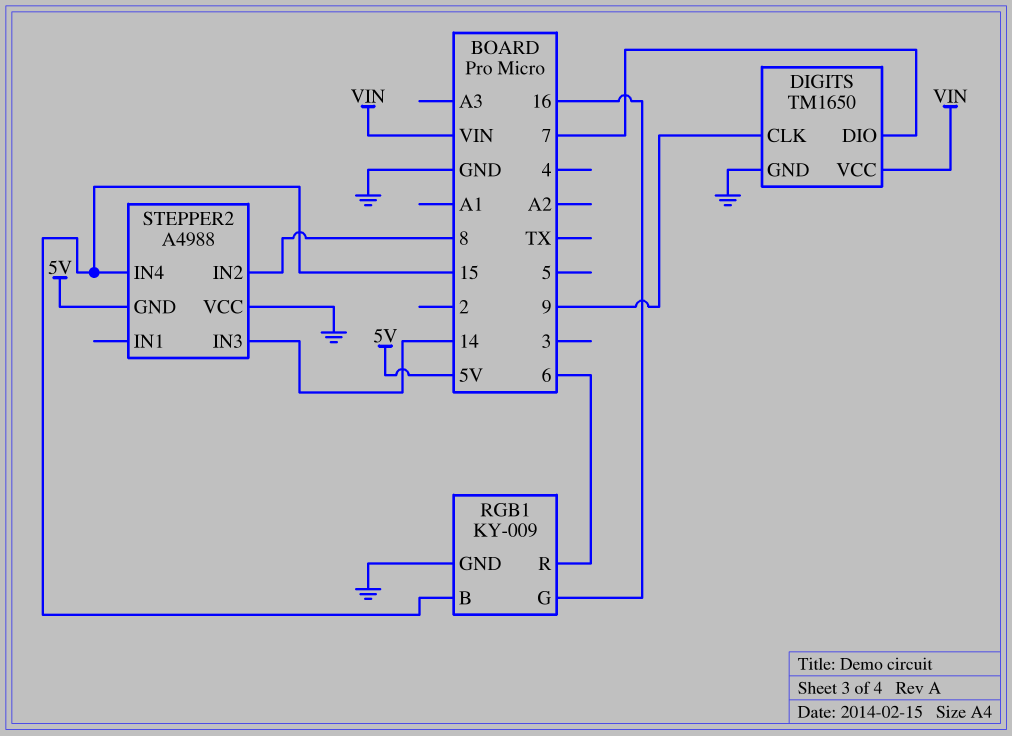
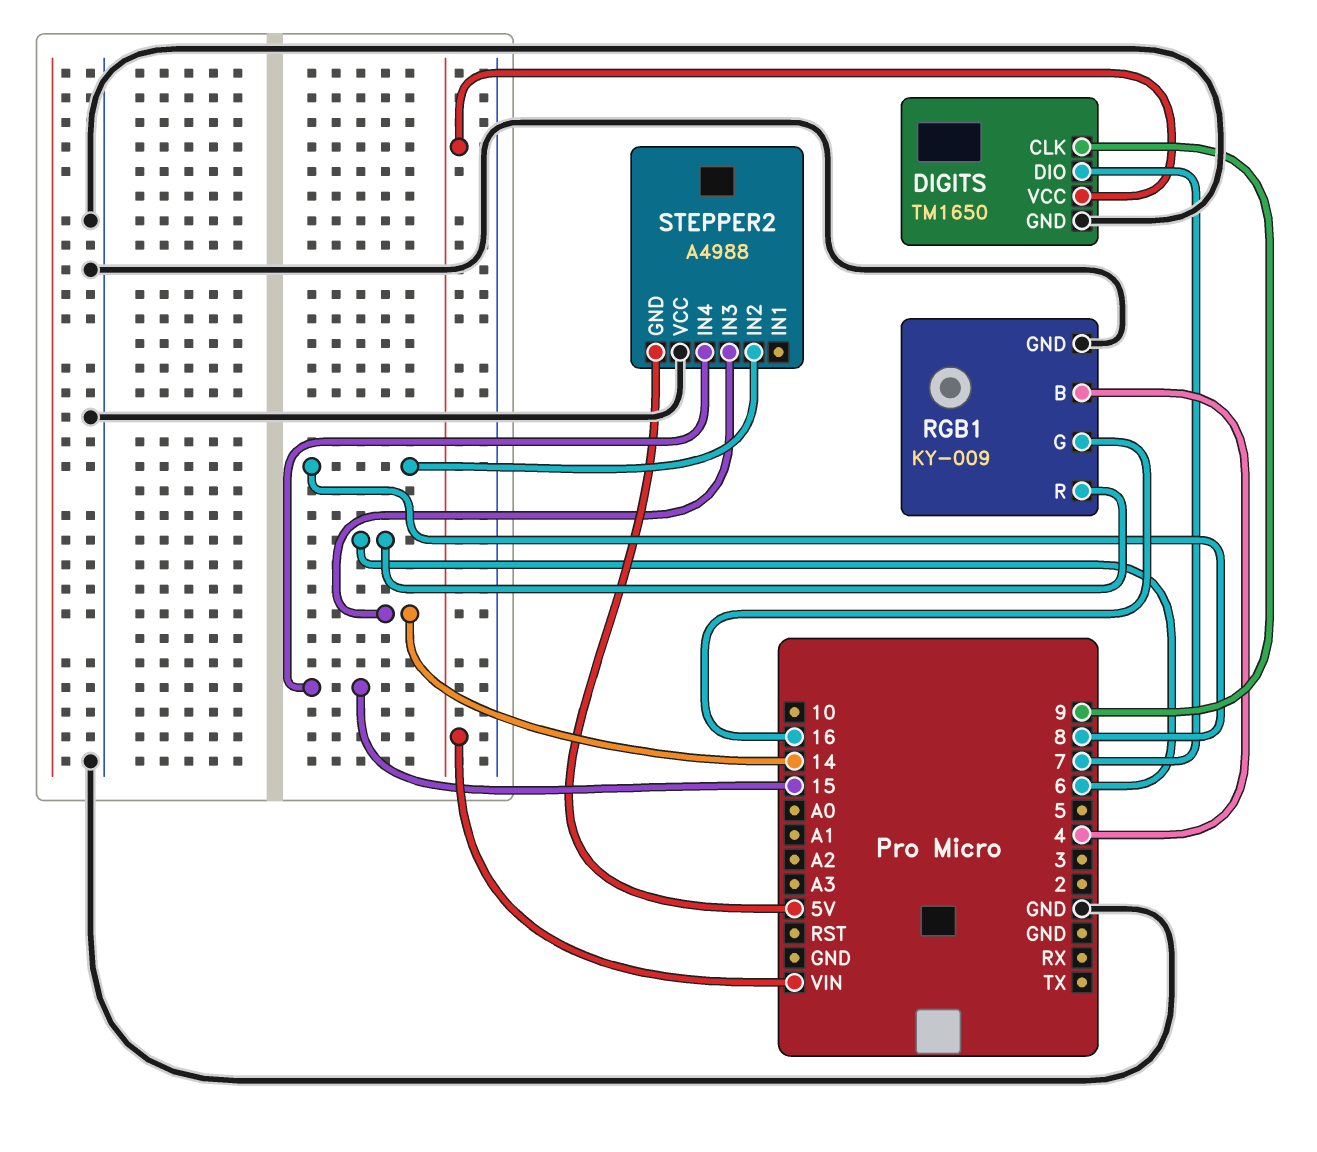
RGB1 pin B: 15 -> 4

